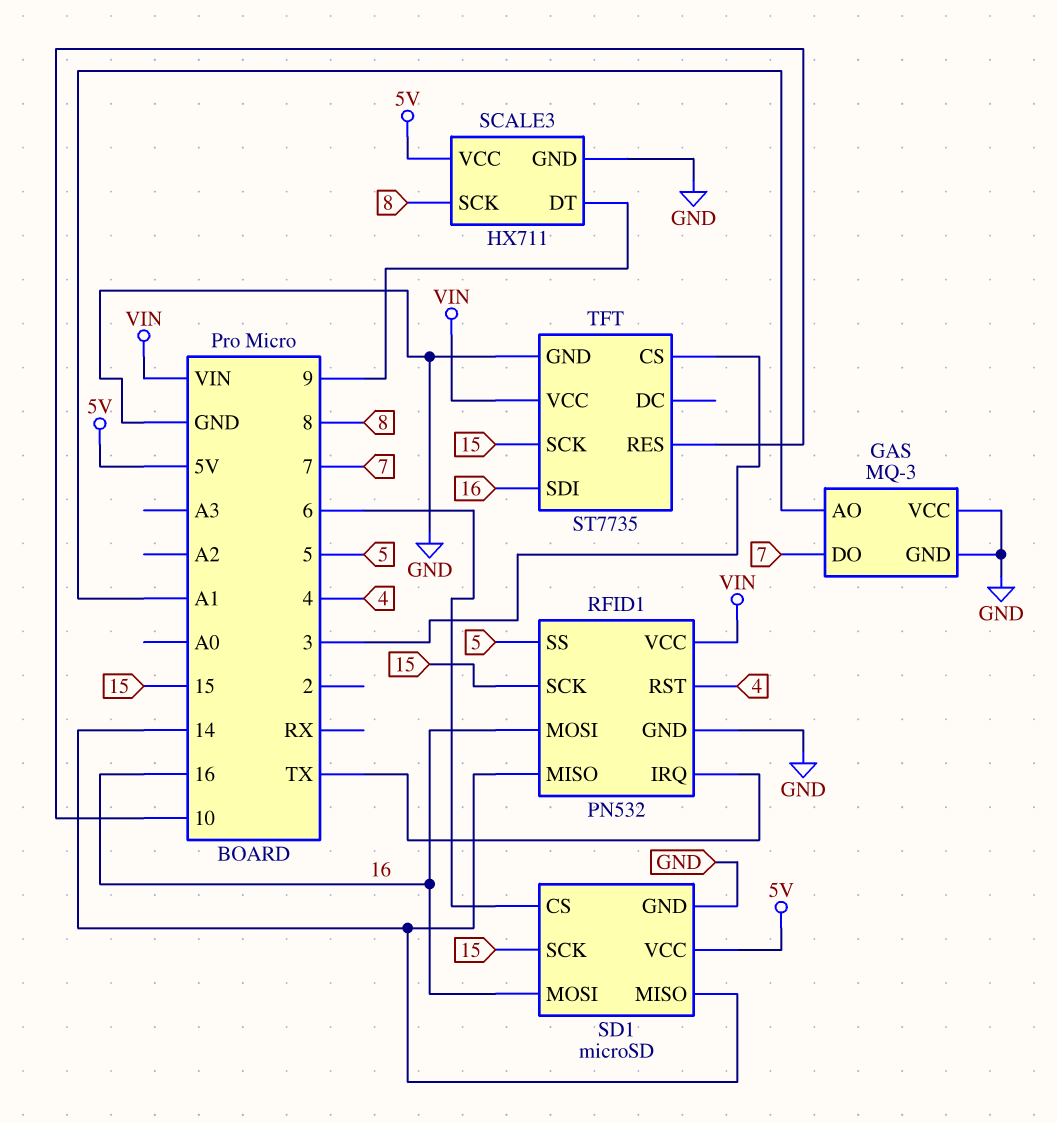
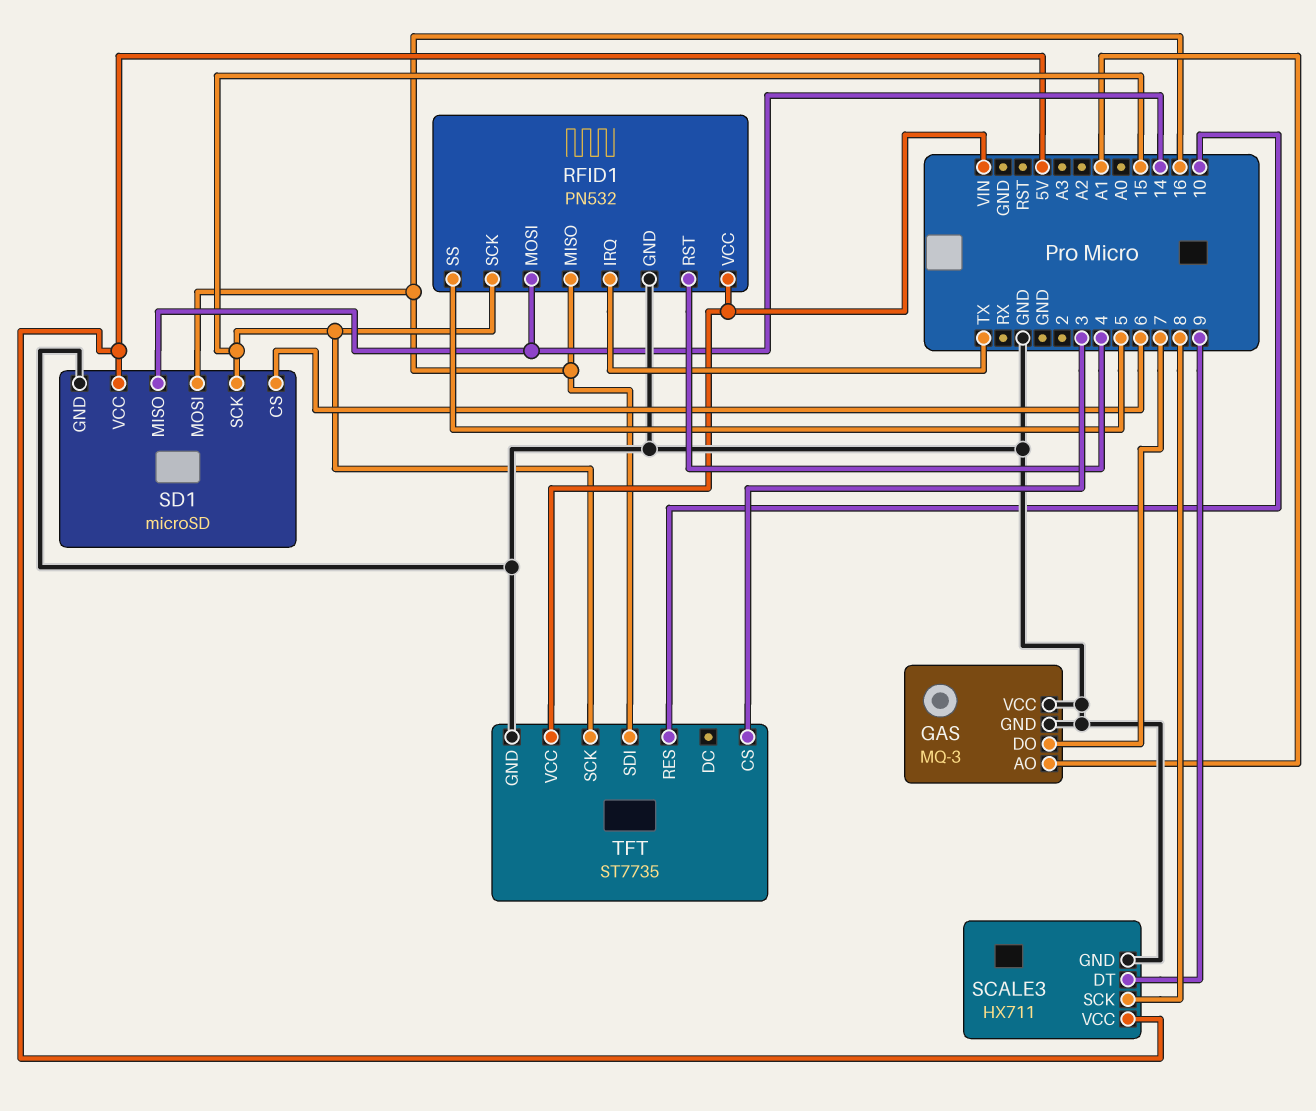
RFID1 pin MISO: 14 -> 16
RFID1 pin MOSI: 16 -> 14

